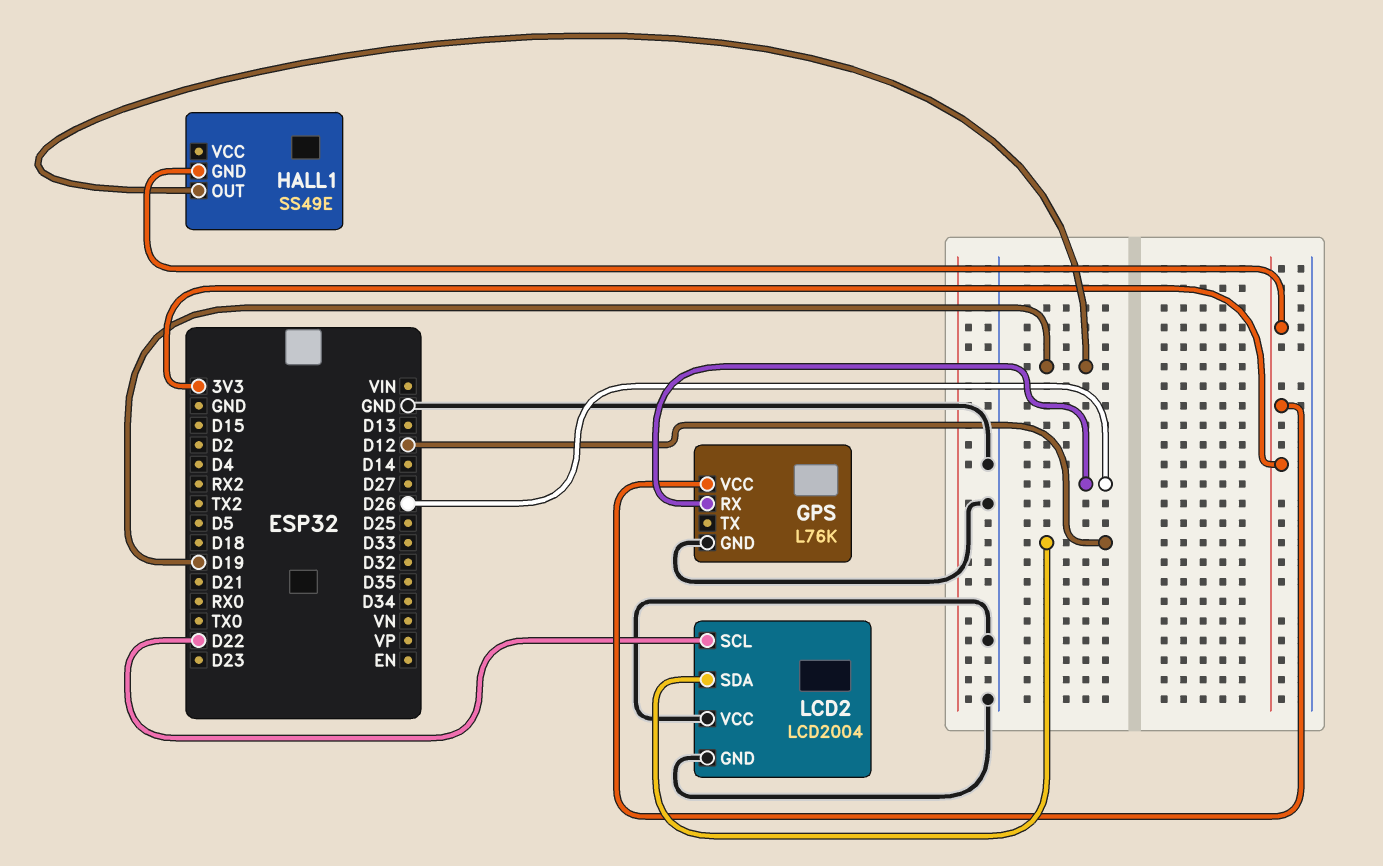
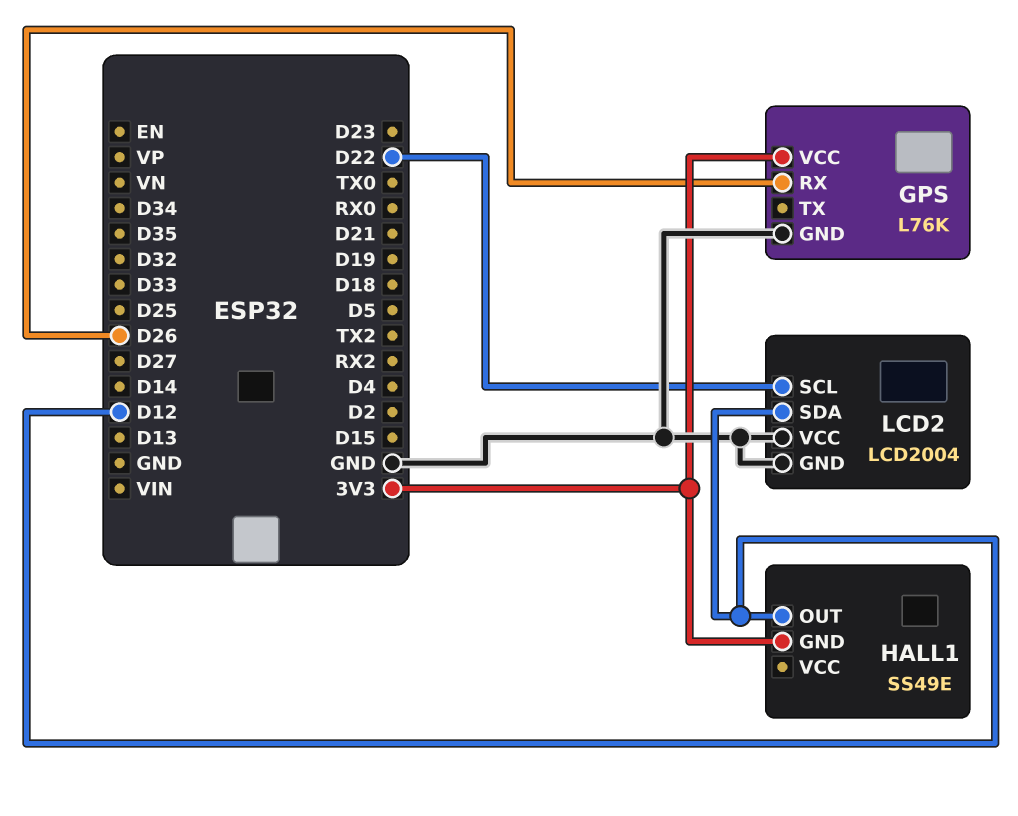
HALL1 pin OUT: D19 -> D12

